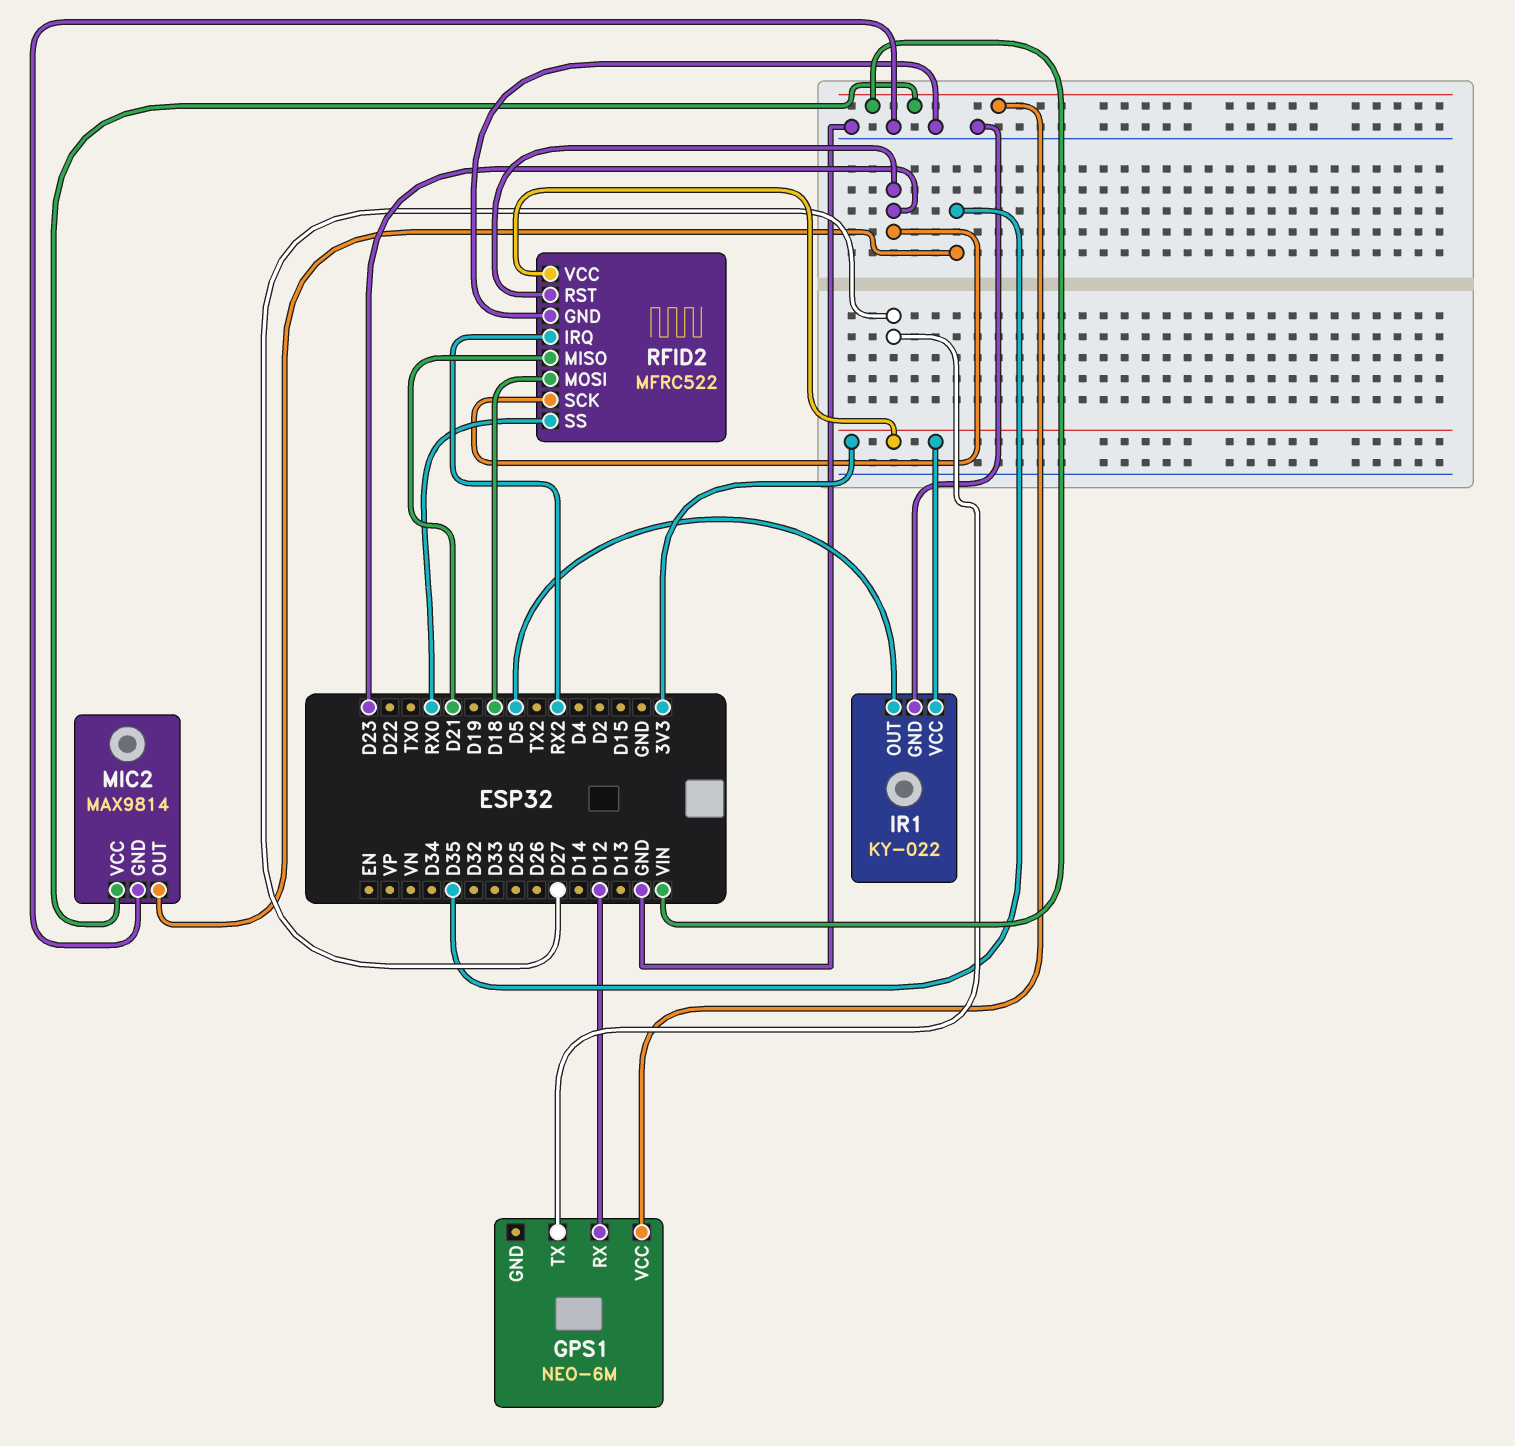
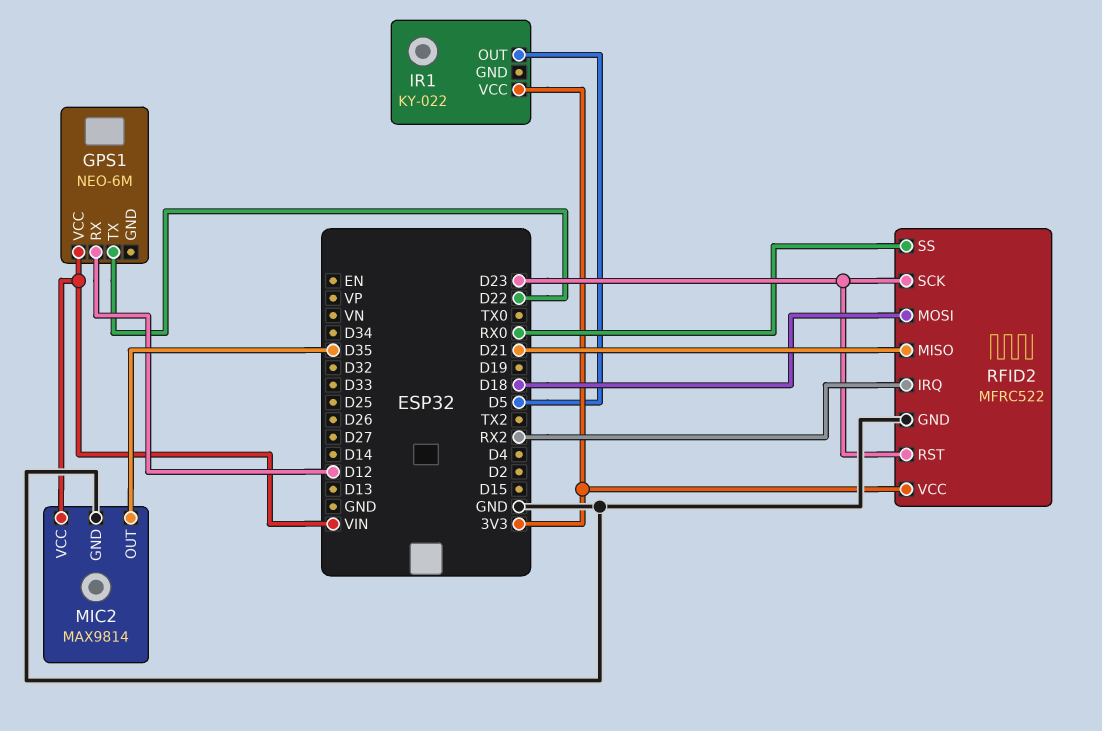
GPS1 pin TX: D27 -> D22
IR1 pin GND: GND -> none

